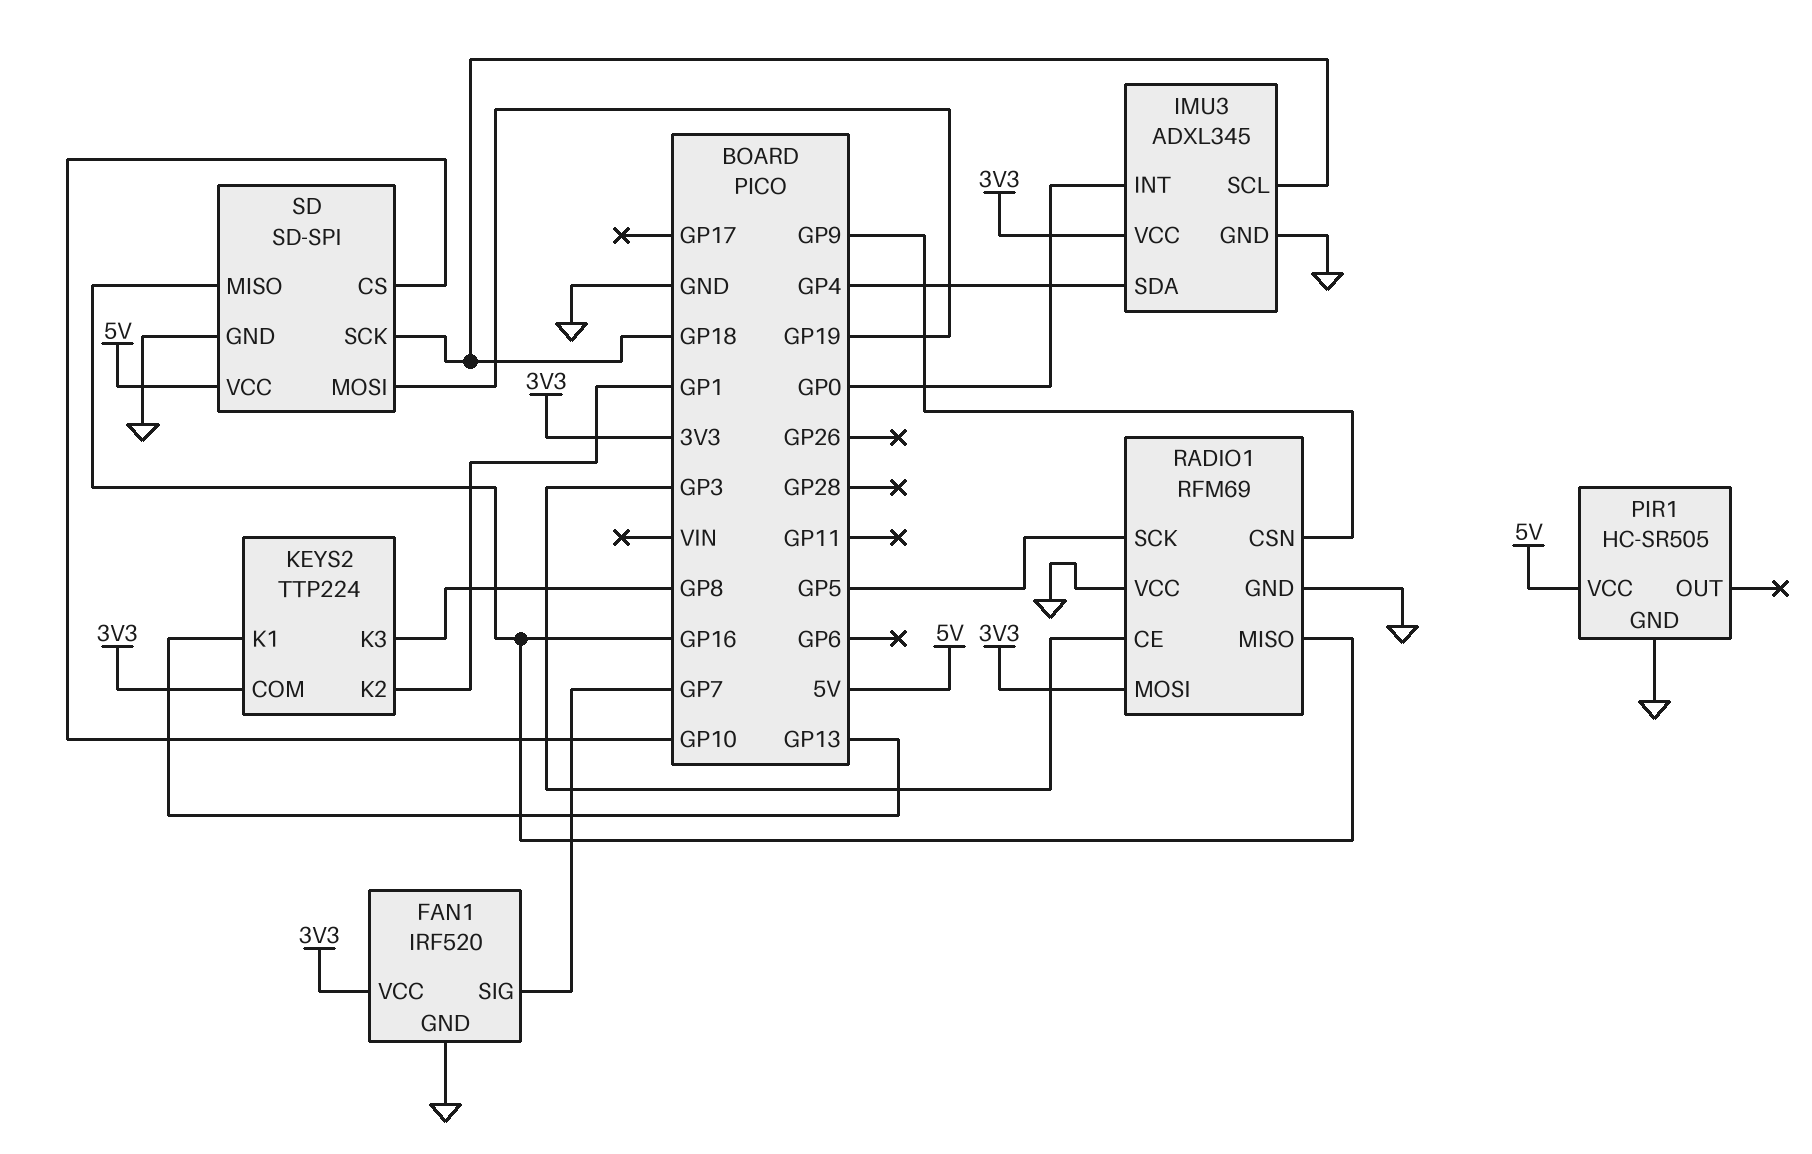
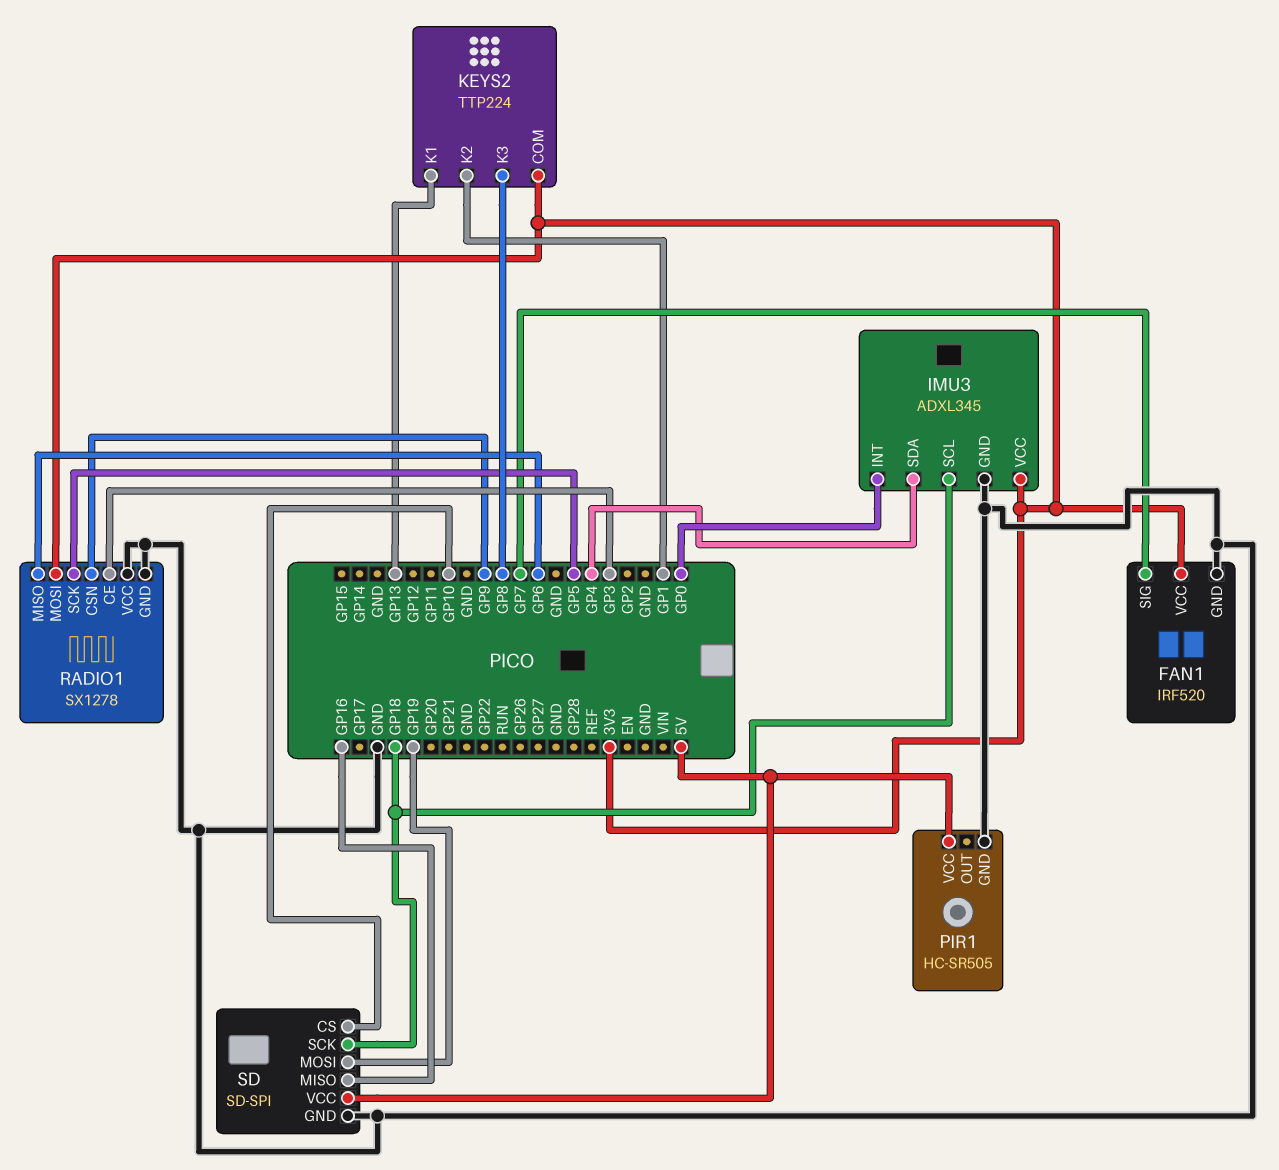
RADIO1: RFM69 -> SX1278
RADIO1 pin MISO: GP16 -> GP6

